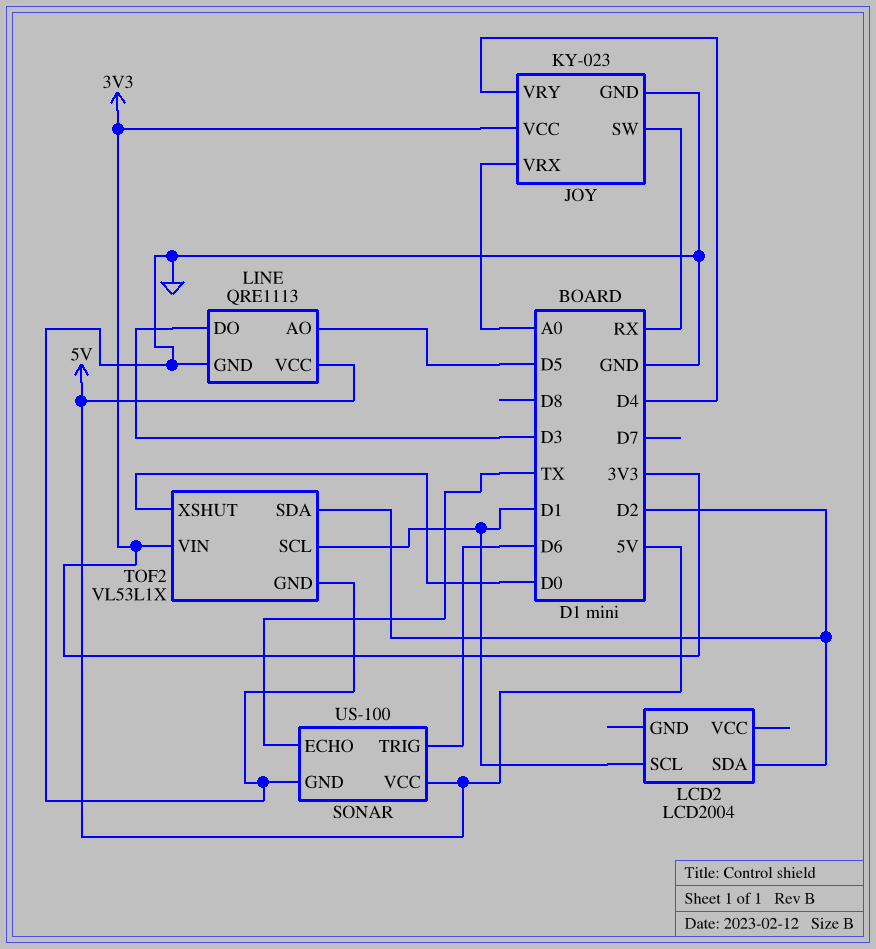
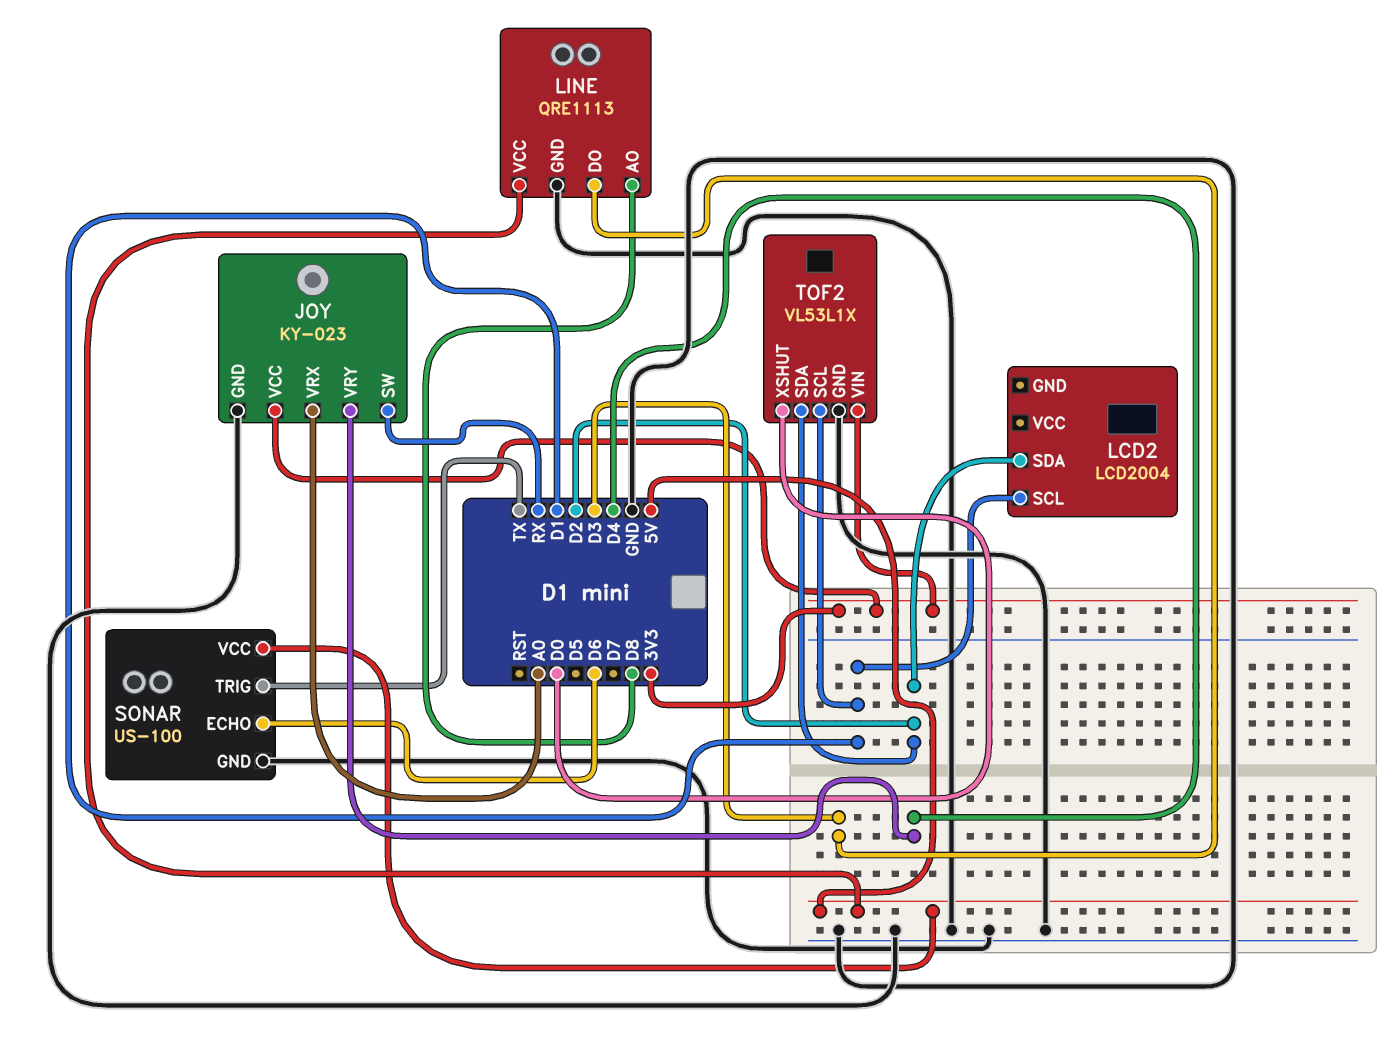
LINE pin AO: D5 -> D8
SONAR pin ECHO: TX -> D6
SONAR pin TRIG: D6 -> TX

